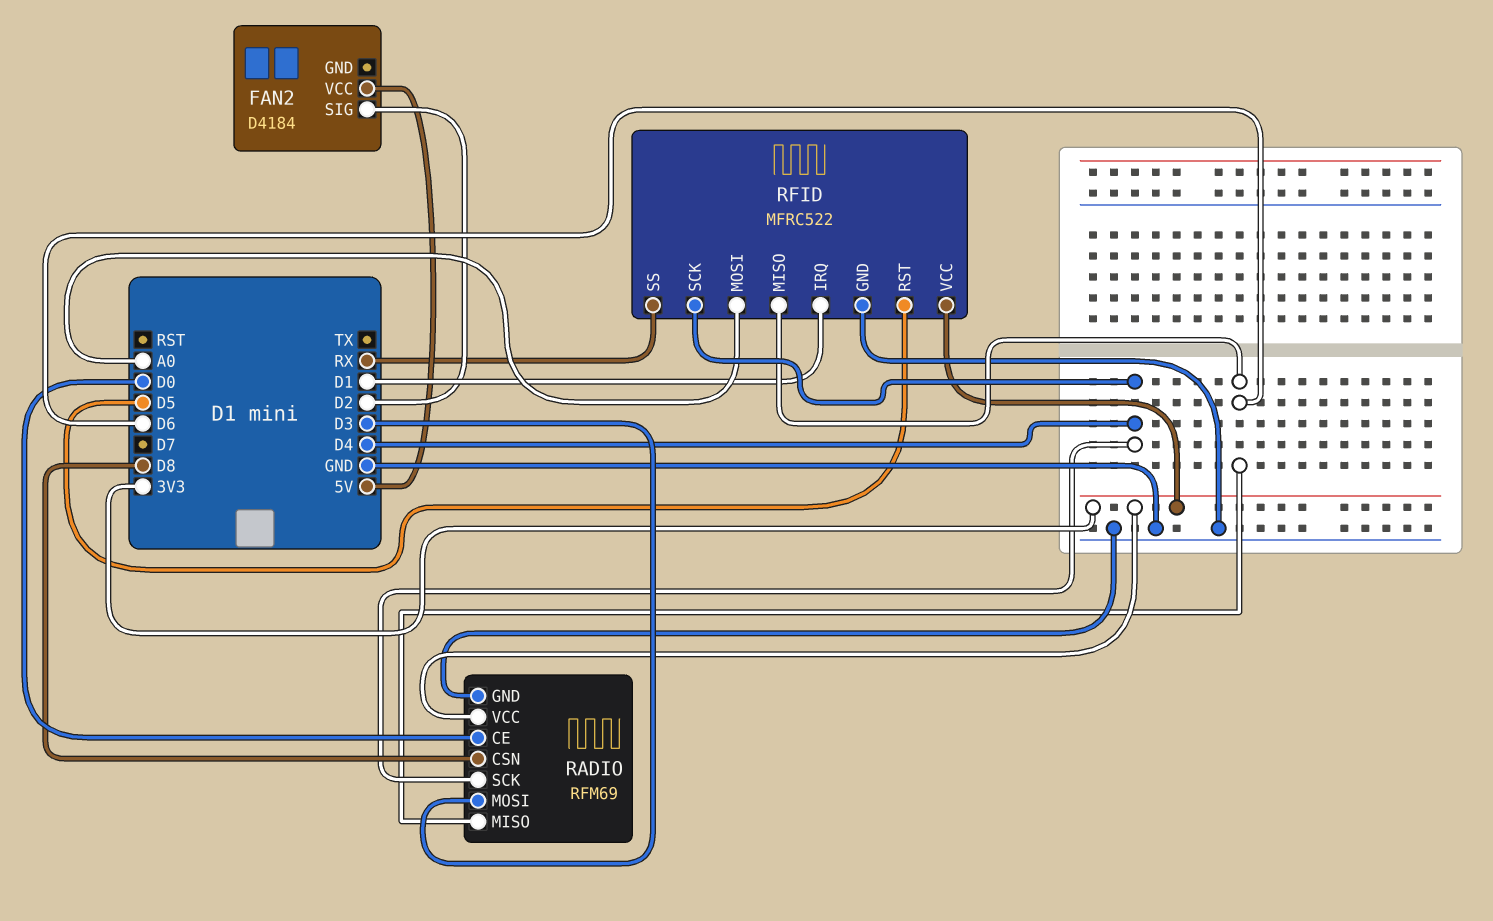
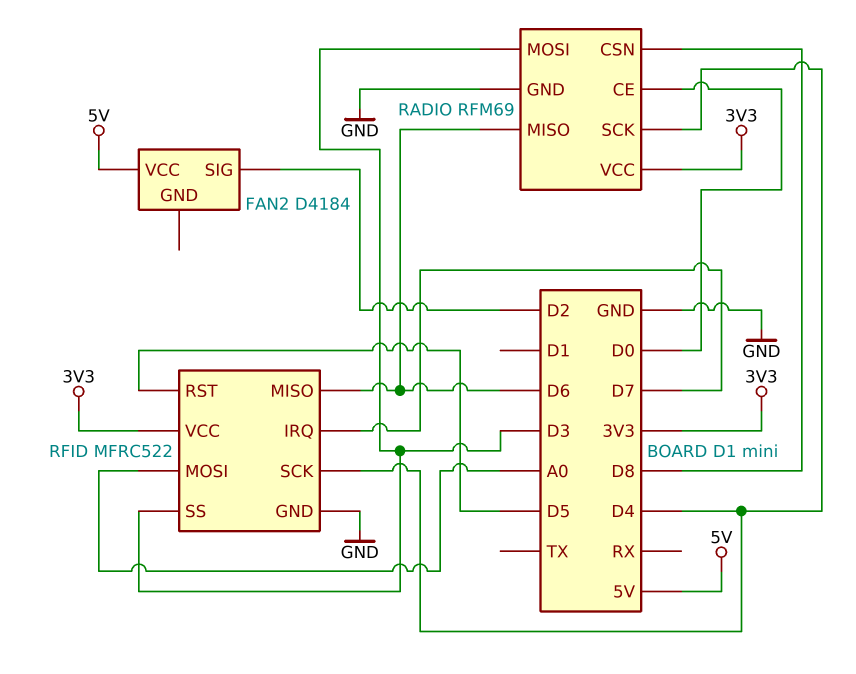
RFID pin IRQ: D1 -> D7
RFID pin SS: RX -> D3

